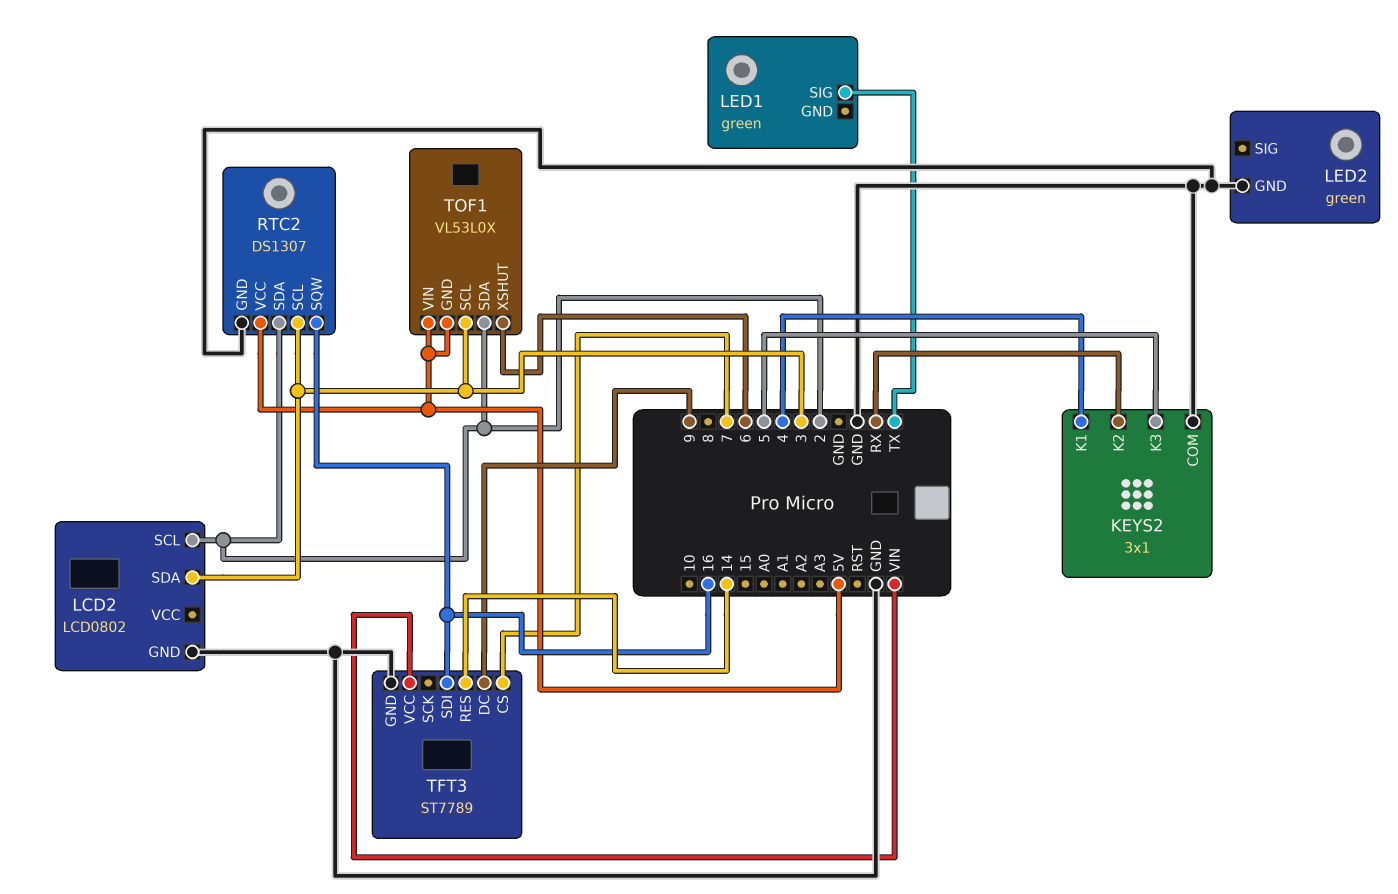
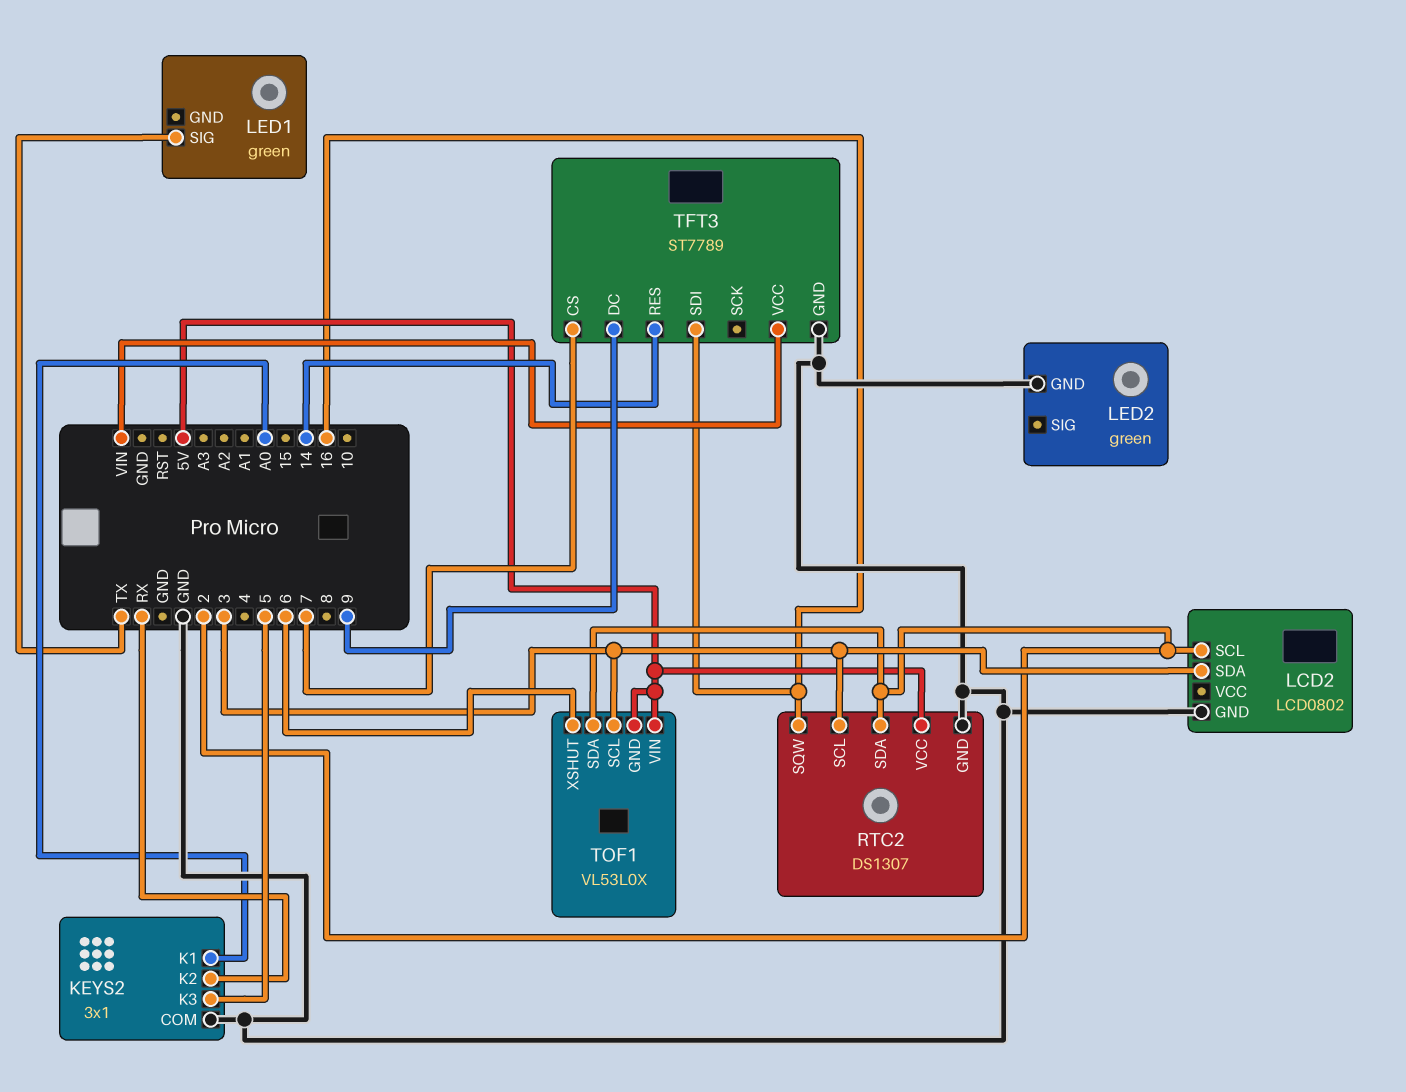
KEYS2 pin K1: 4 -> A0

